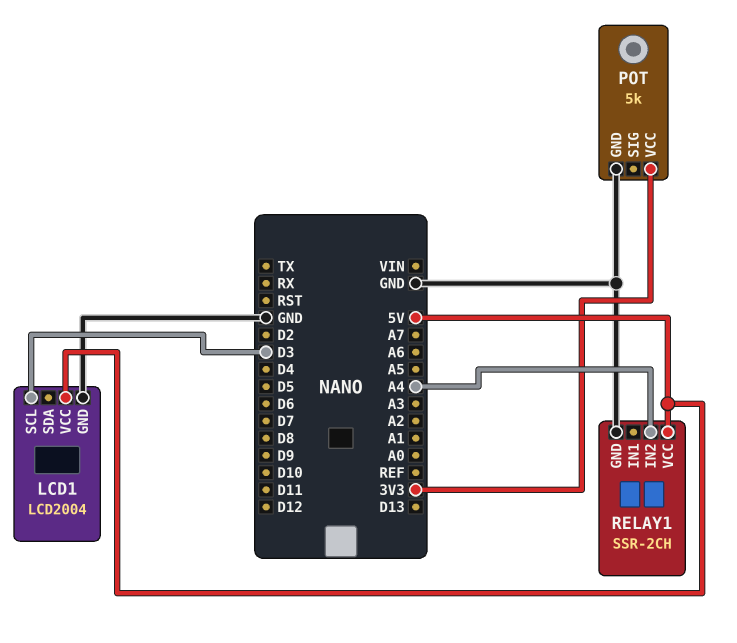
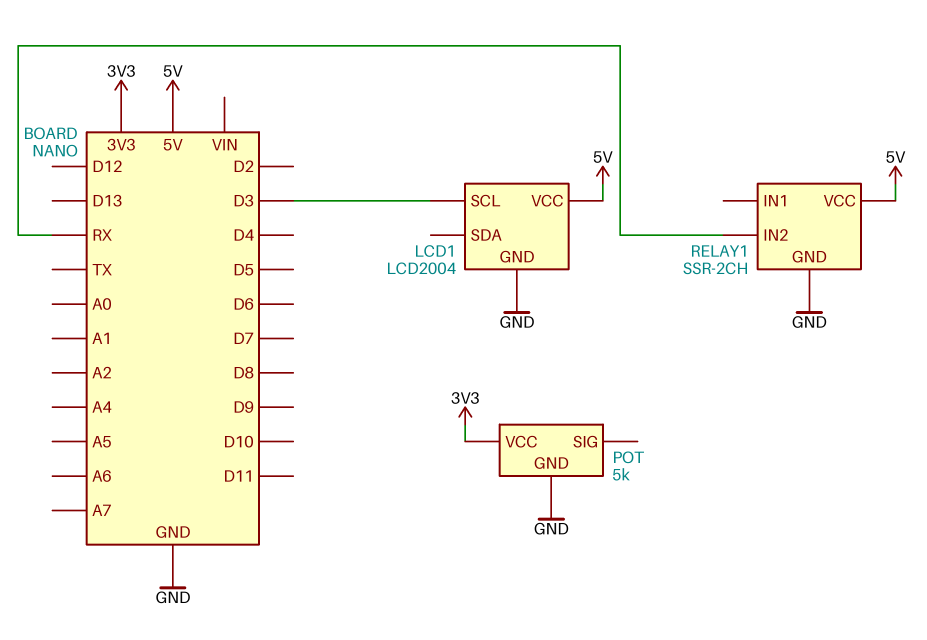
RELAY1 pin IN2: A4 -> RX

